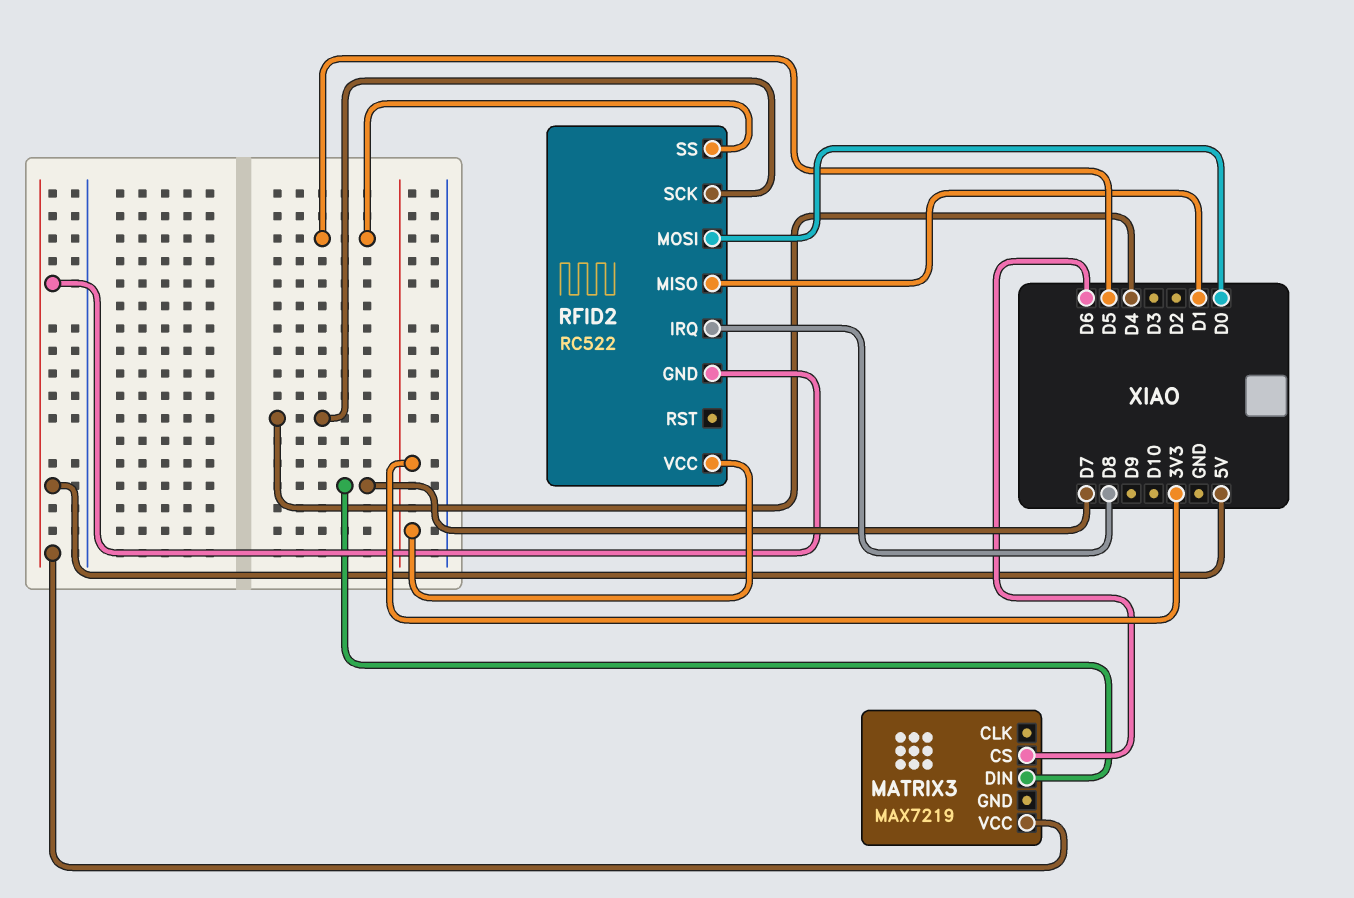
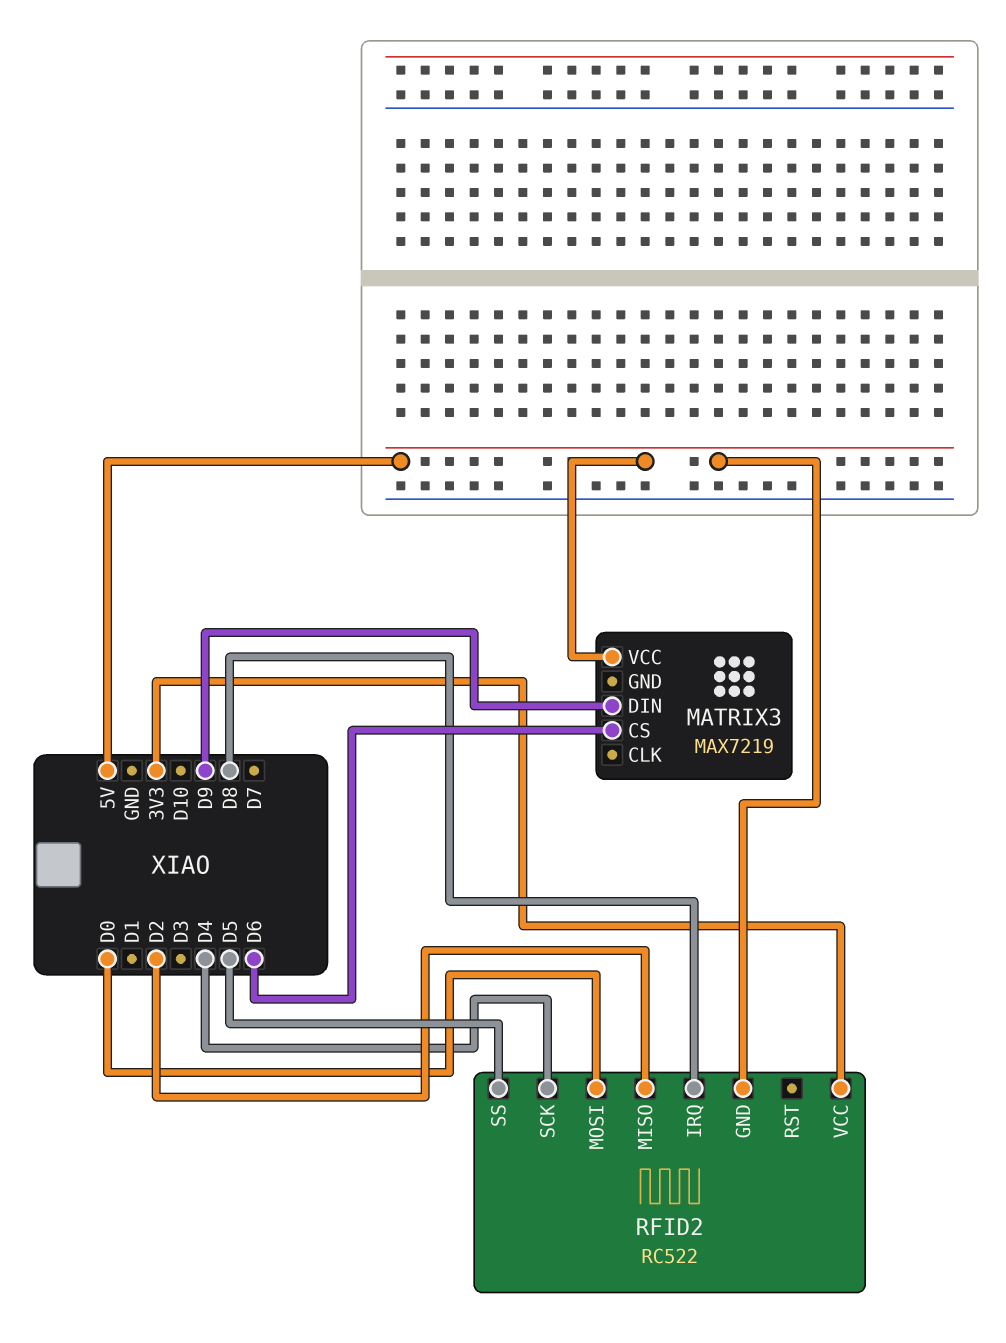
MATRIX3 pin DIN: D7 -> D9
RFID2 pin MISO: D1 -> D2

